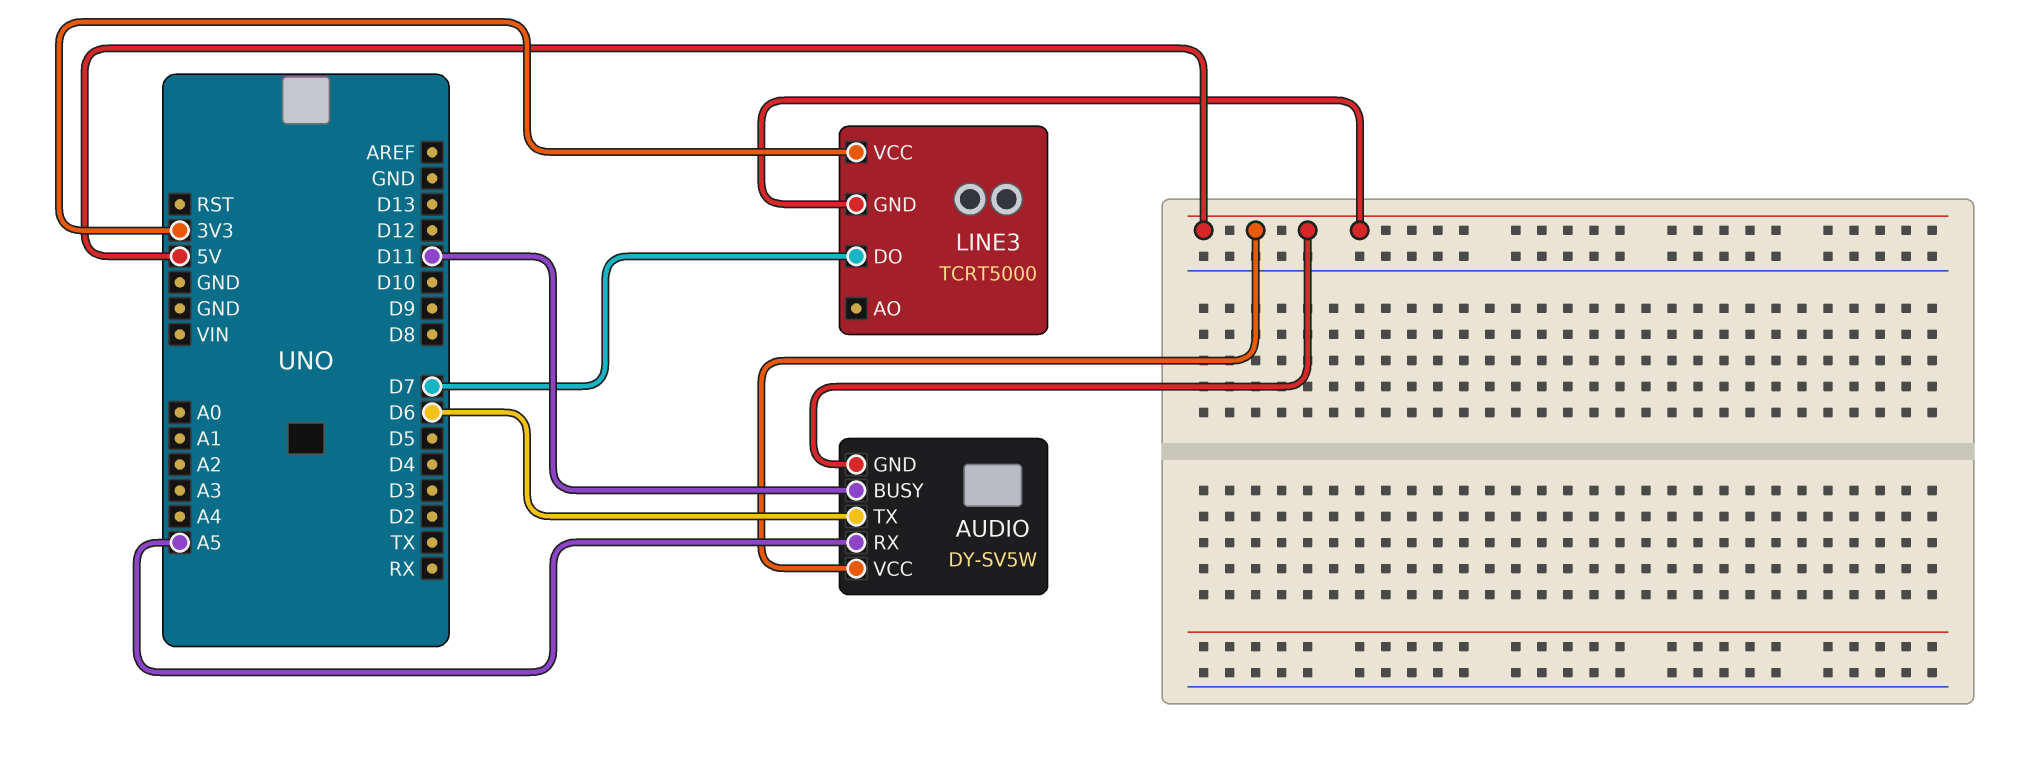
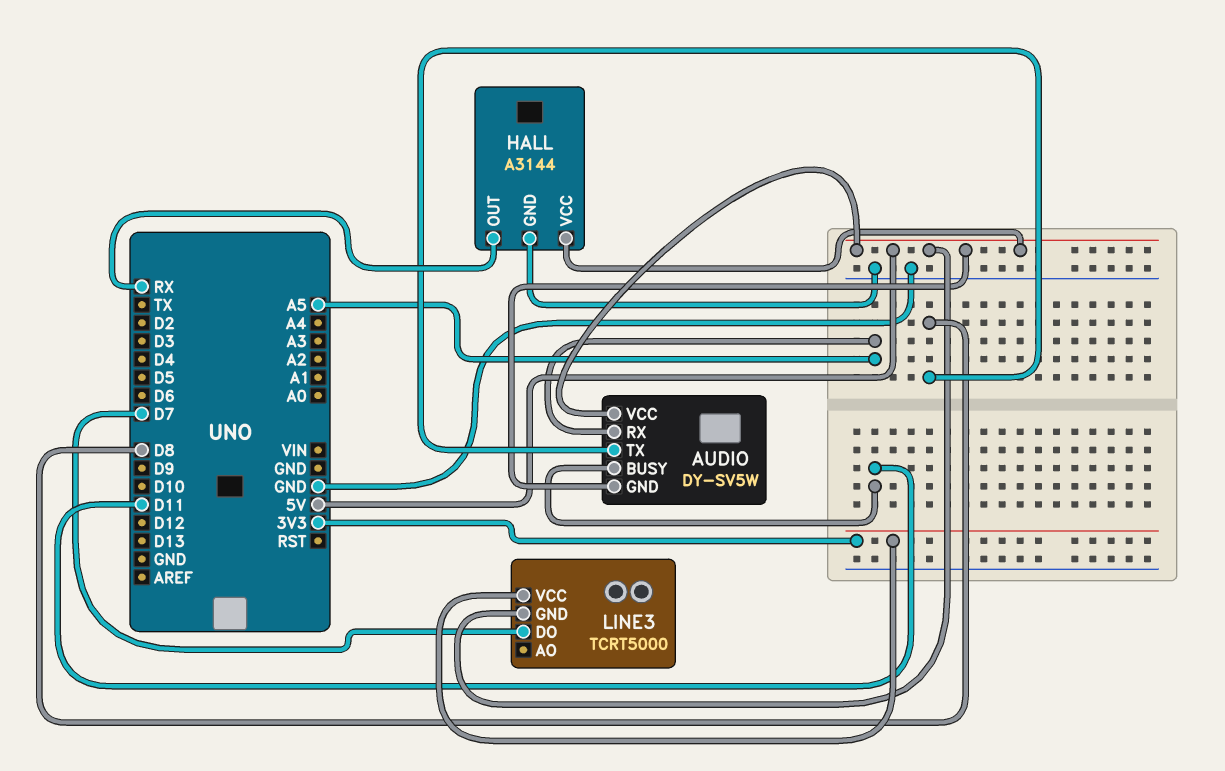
AUDIO pin TX: D6 -> D8
HALL: none -> A3144
HALL pin GND: none -> GND
HALL pin OUT: none -> RX
HALL pin VCC: none -> 5V

